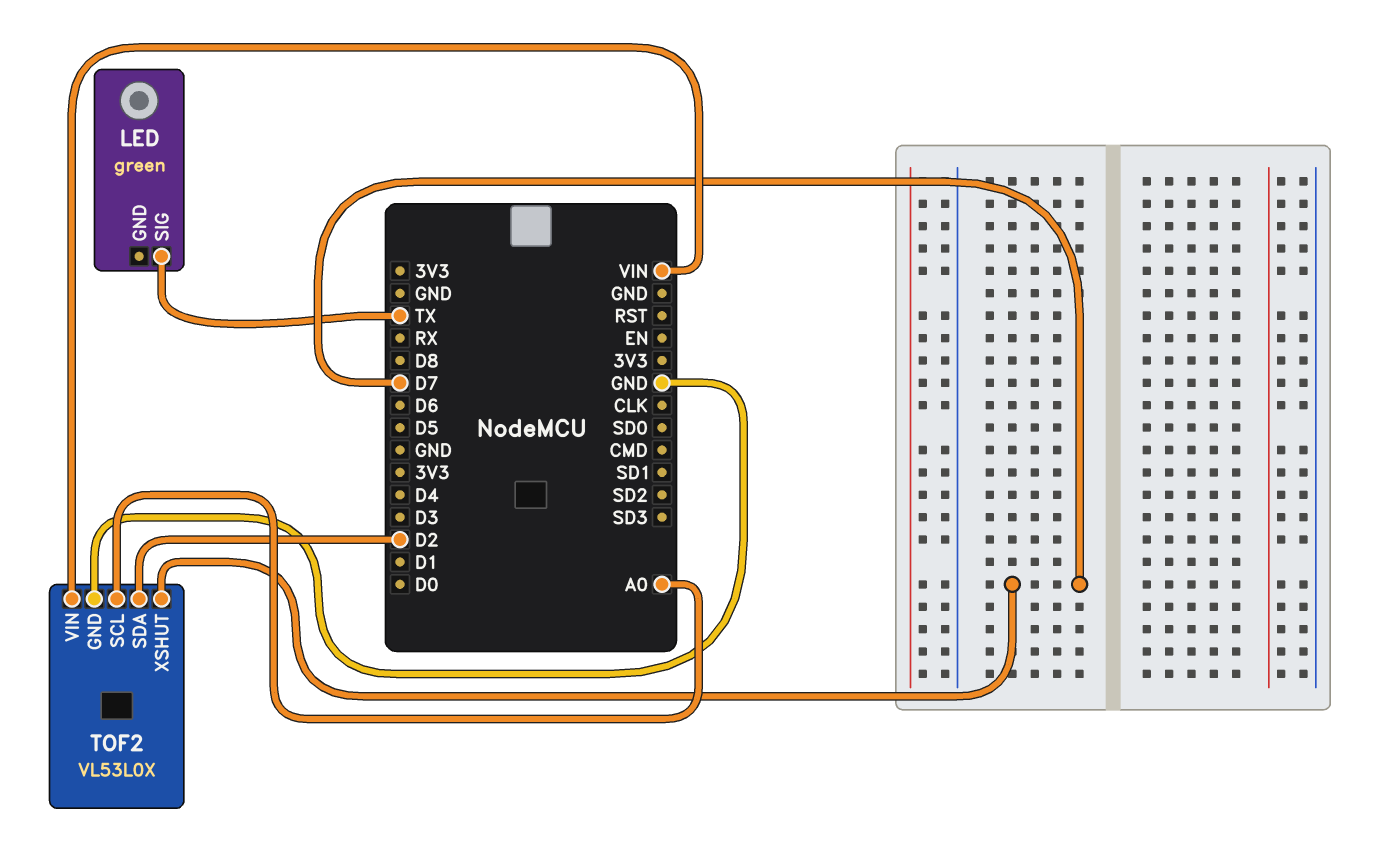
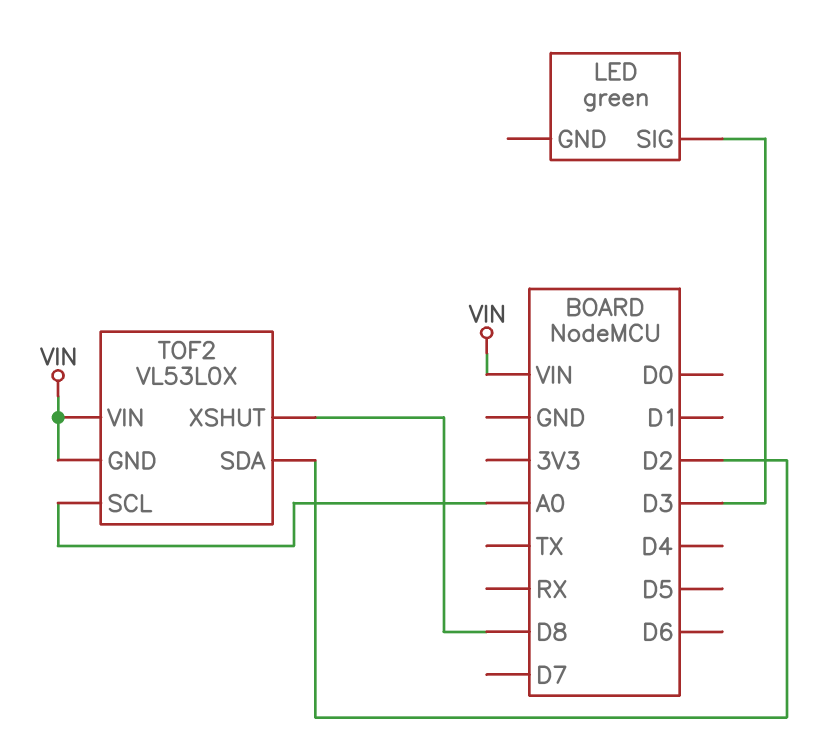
LED pin SIG: TX -> D3
TOF2 pin GND: GND -> VIN
TOF2 pin XSHUT: D7 -> D8

